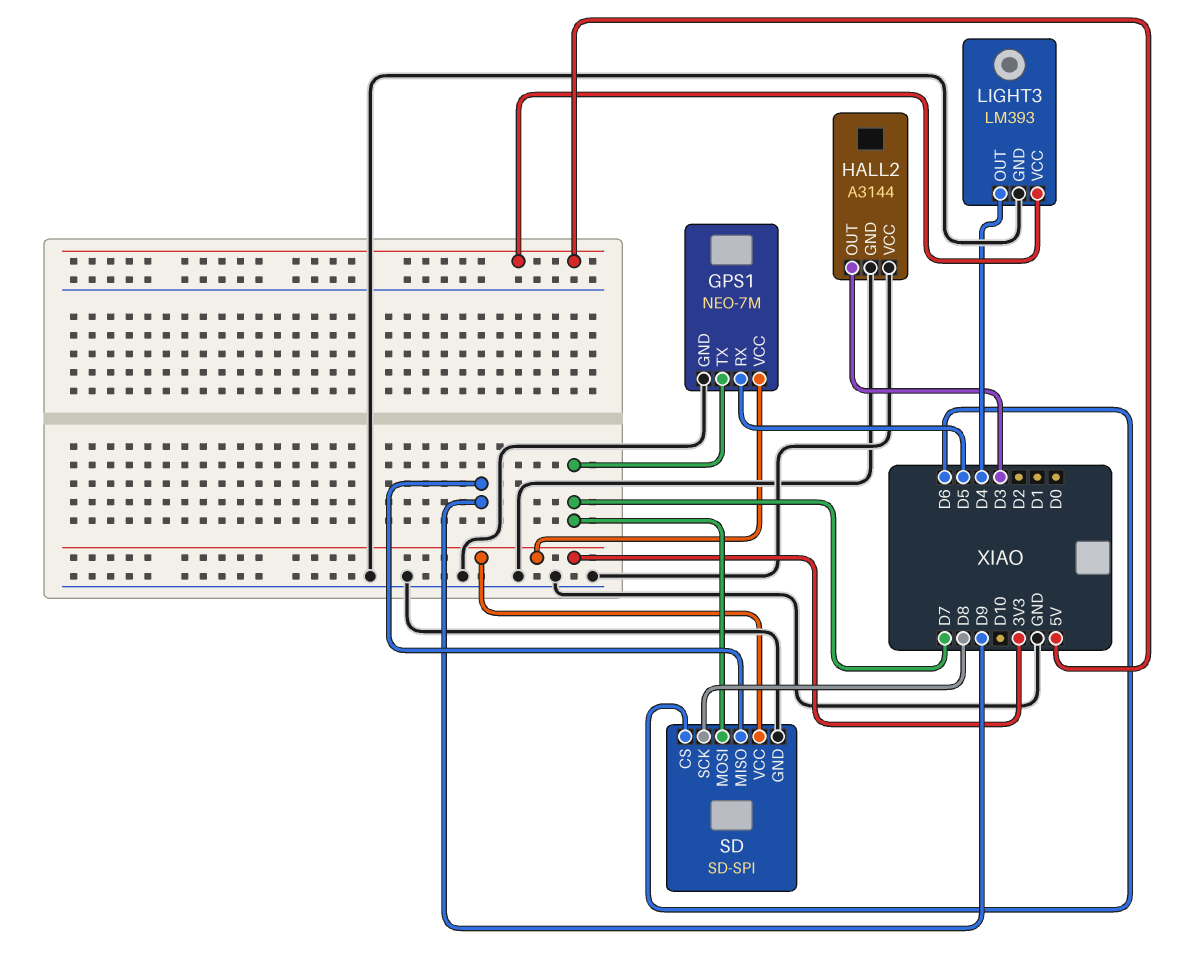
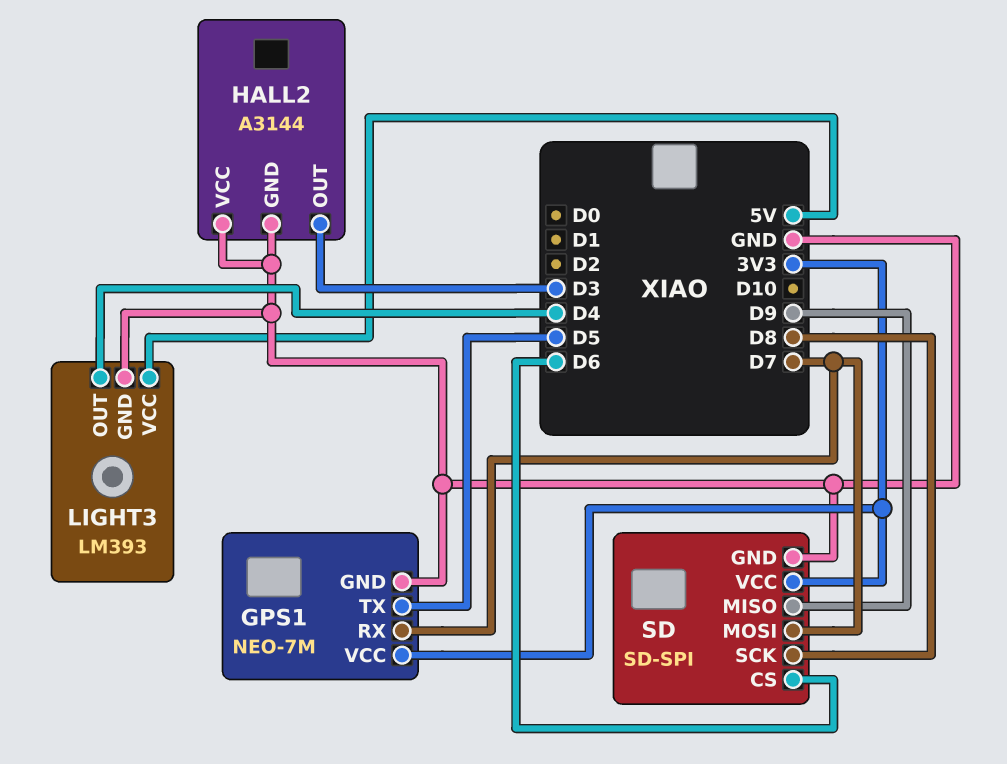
GPS1 pin RX: D5 -> D7
GPS1 pin TX: D7 -> D5

